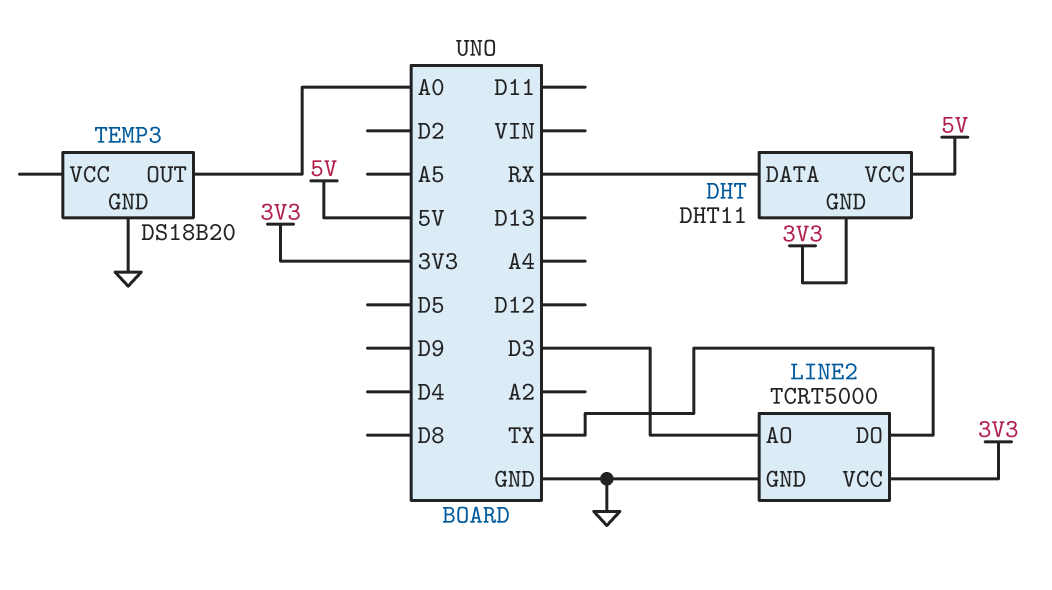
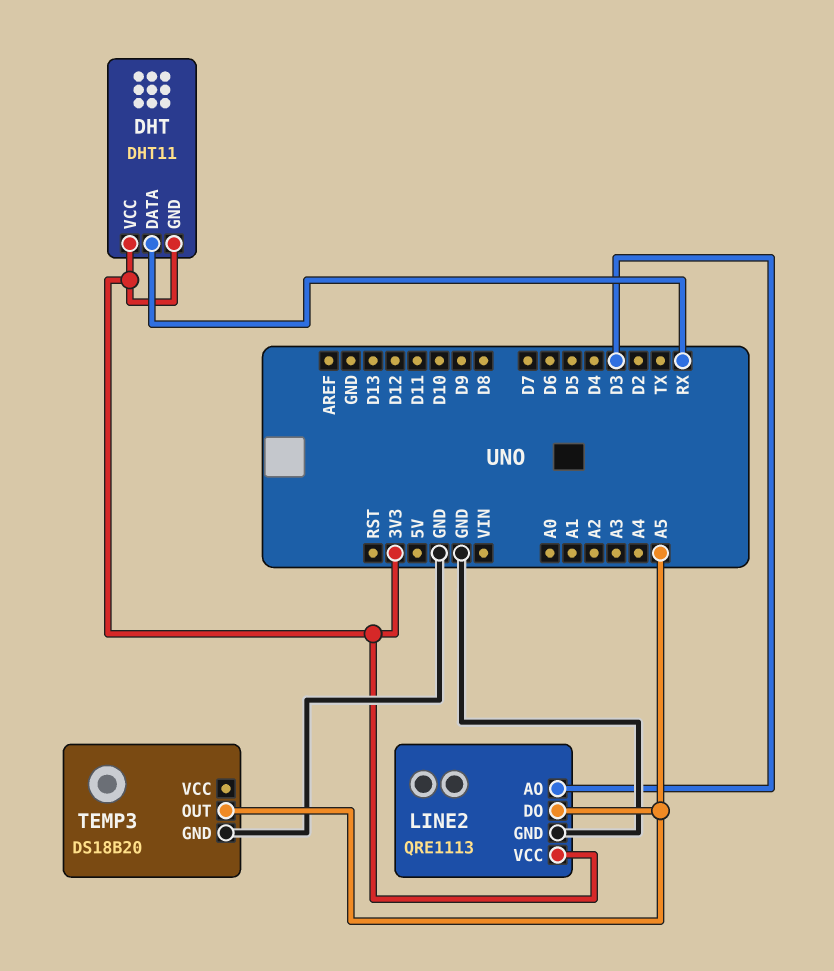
DHT pin VCC: 5V -> 3V3
LINE2: TCRT5000 -> QRE1113
LINE2 pin DO: TX -> A5
TEMP3 pin OUT: A0 -> A5

